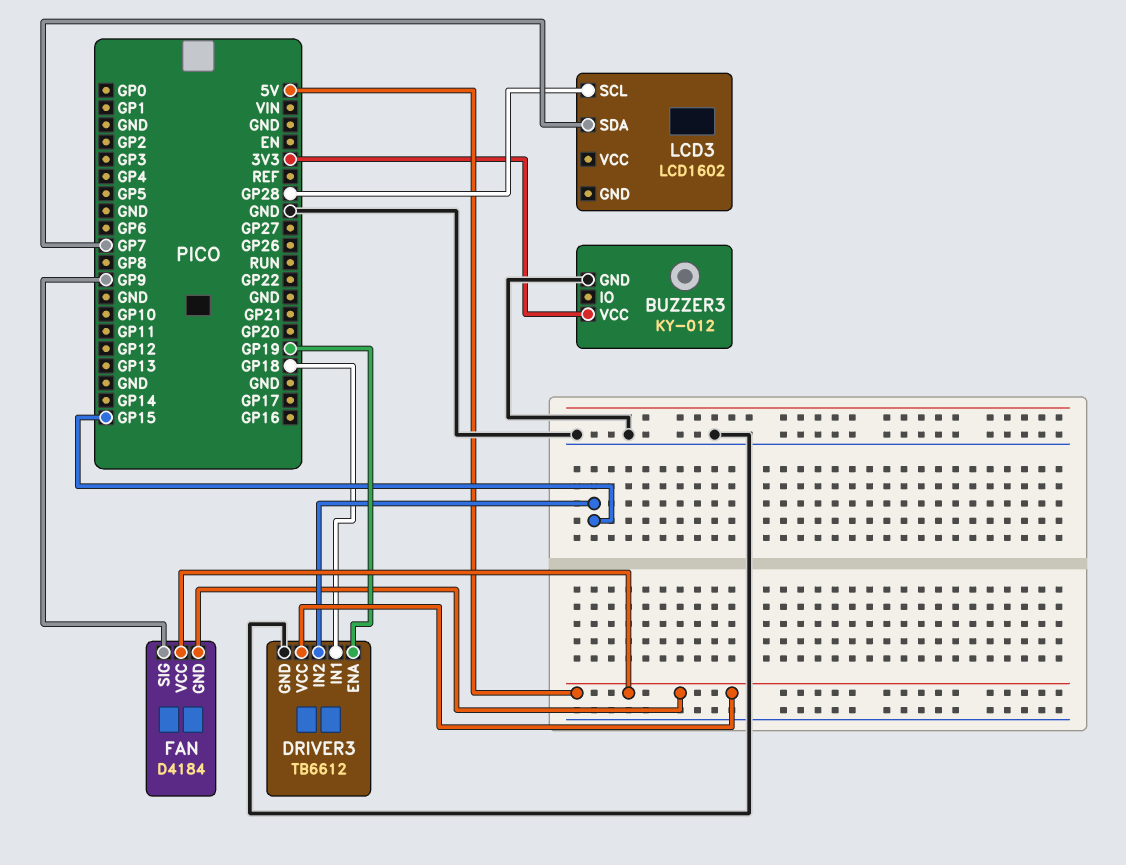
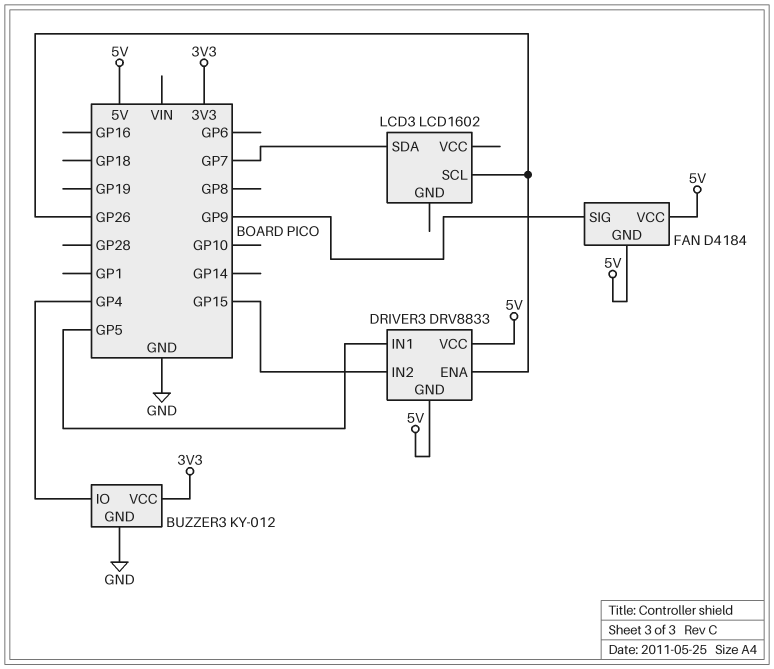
BUZZER3 pin IO: none -> GP4
DRIVER3: TB6612 -> DRV8833
DRIVER3 pin ENA: GP19 -> GP26
DRIVER3 pin GND: GND -> 5V
DRIVER3 pin IN1: GP18 -> GP5
LCD3 pin SCL: GP28 -> GP26

